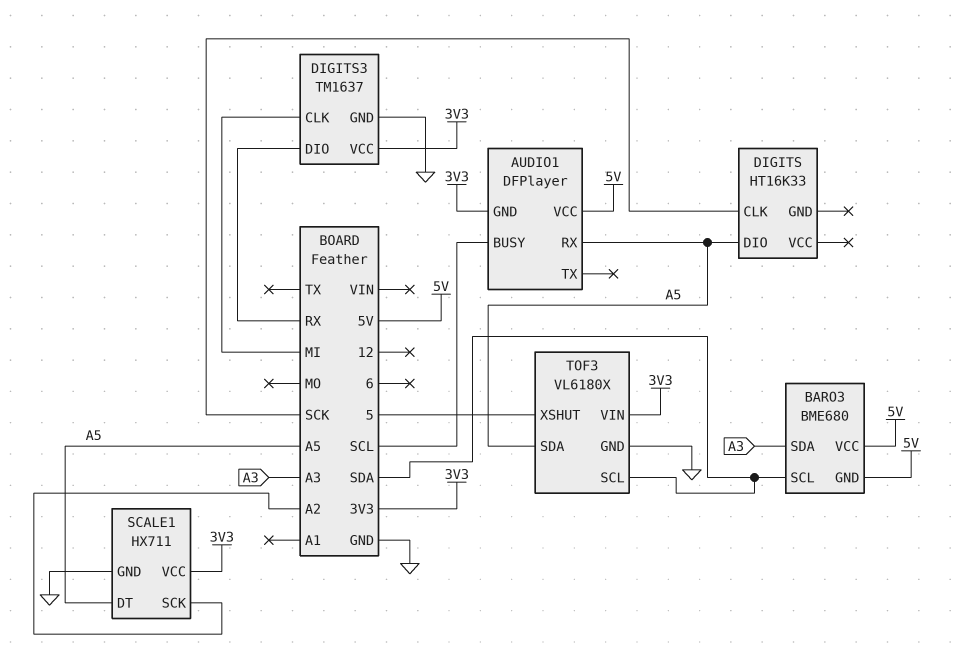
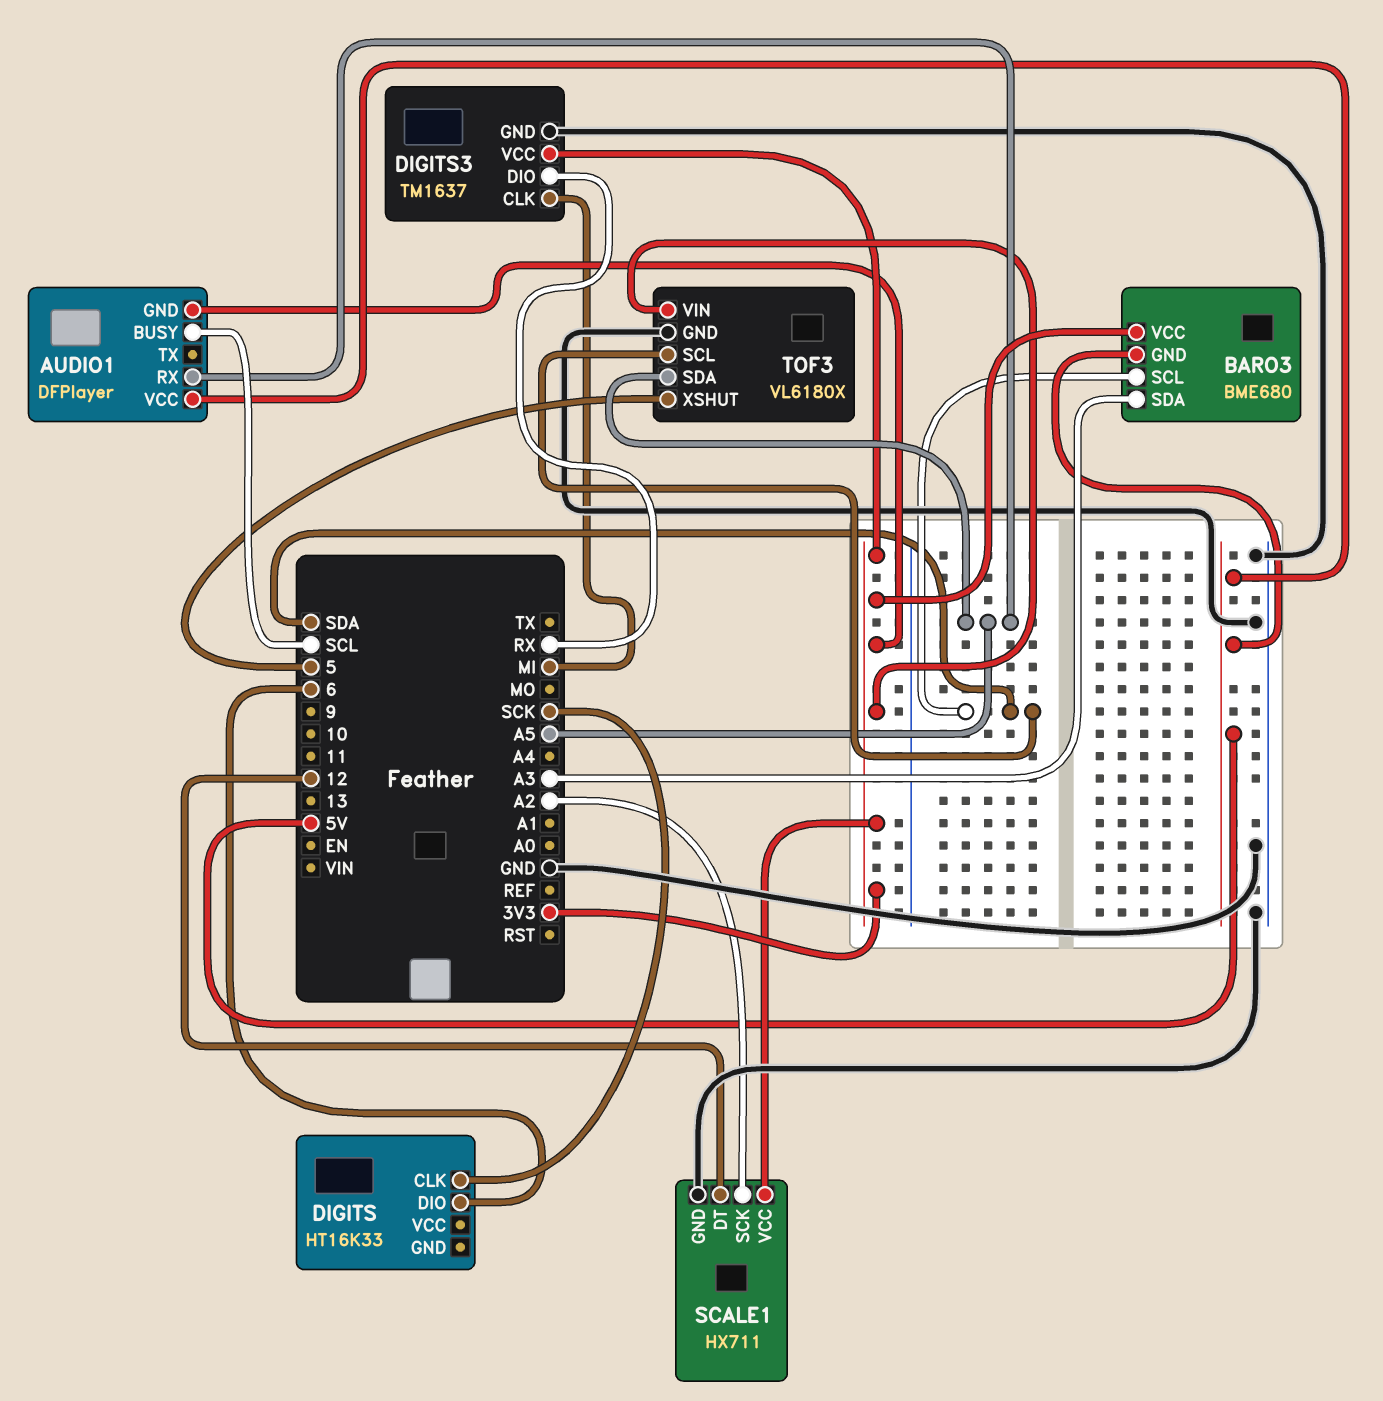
BARO3 pin VCC: 5V -> 3V3
DIGITS pin DIO: A5 -> 6
SCALE1 pin DT: A5 -> 12

